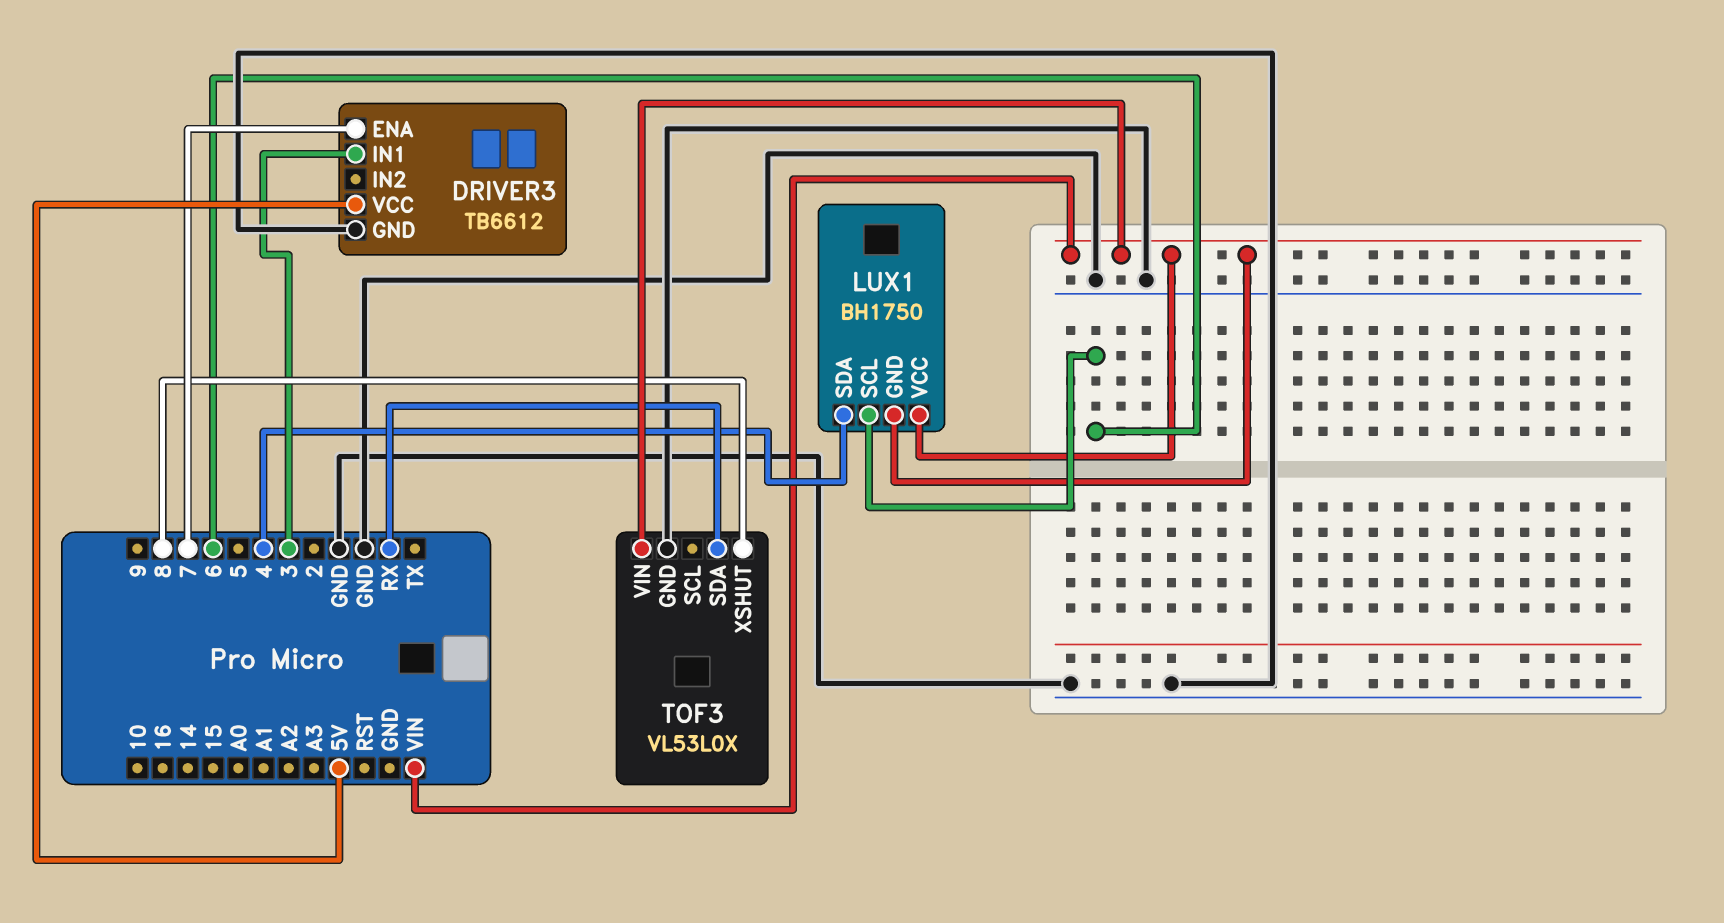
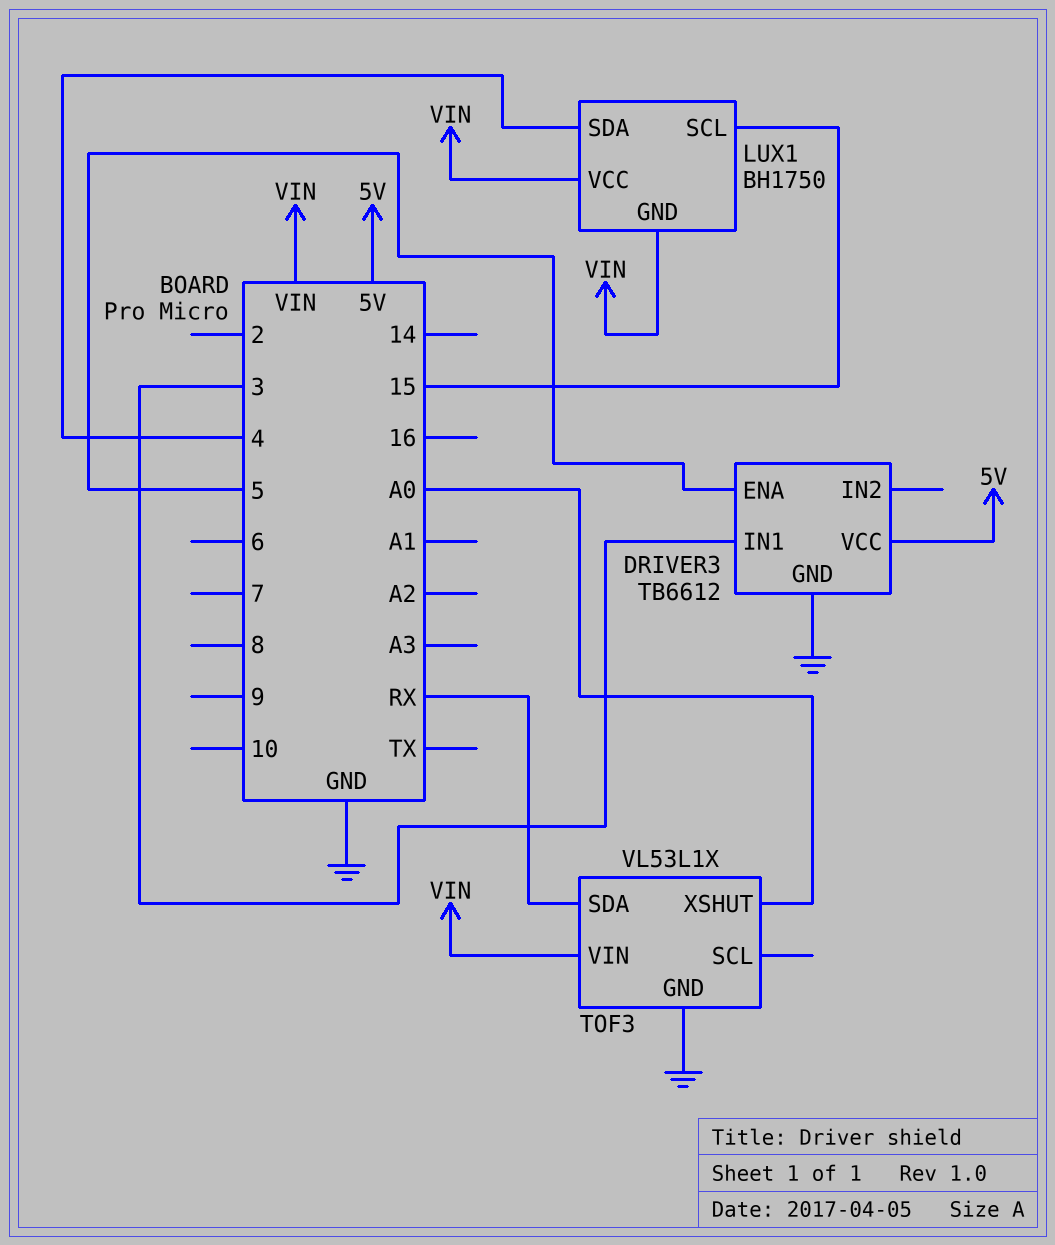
DRIVER3 pin ENA: 7 -> 5
LUX1 pin SCL: 6 -> 15
TOF3: VL53L0X -> VL53L1X
TOF3 pin XSHUT: 8 -> A0

